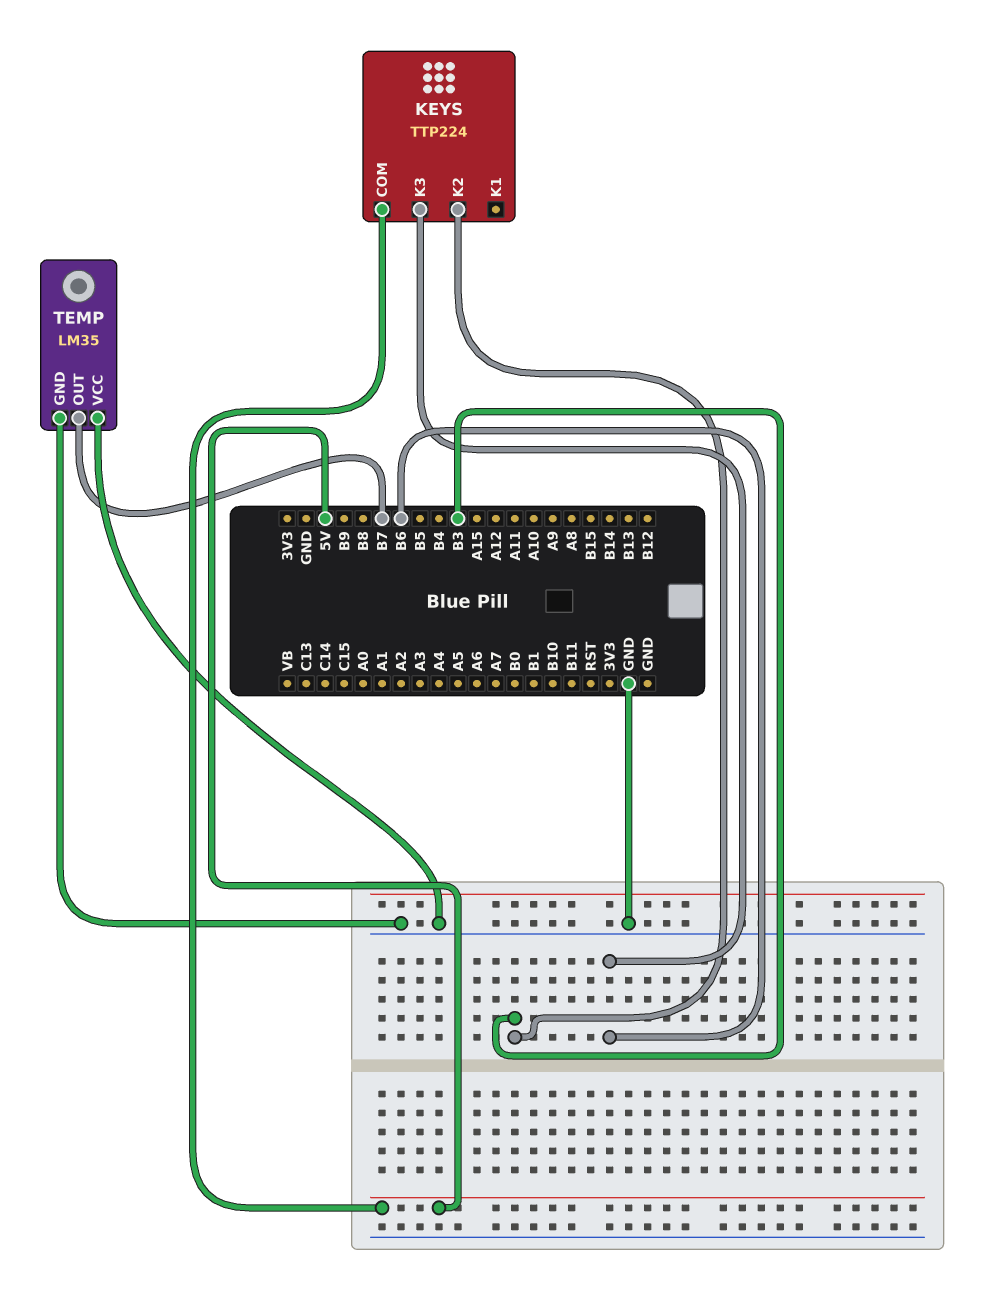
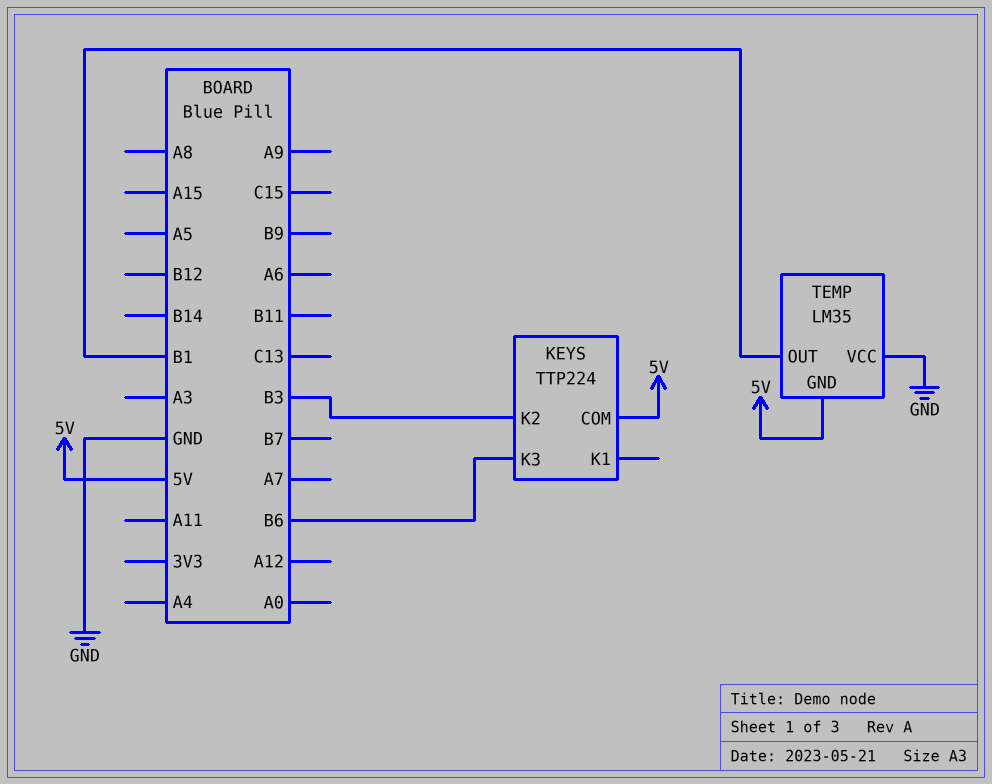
TEMP pin GND: GND -> 5V
TEMP pin OUT: B7 -> B1

